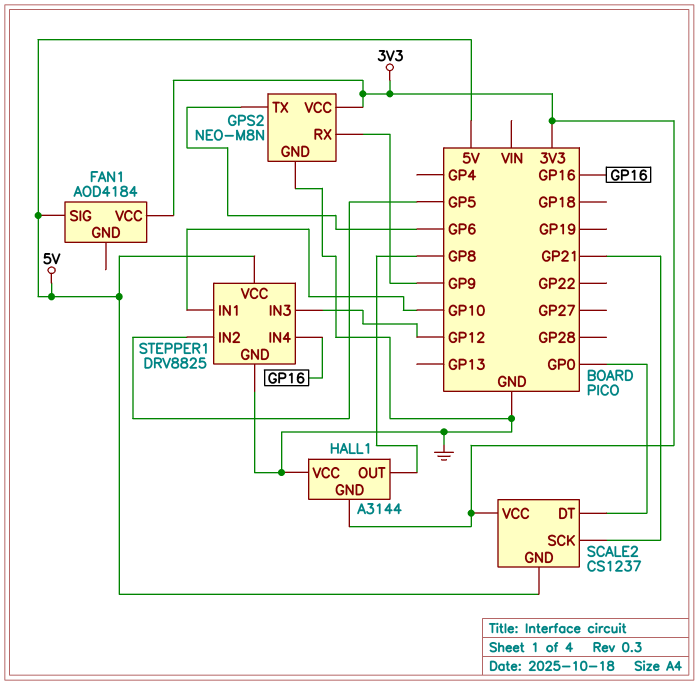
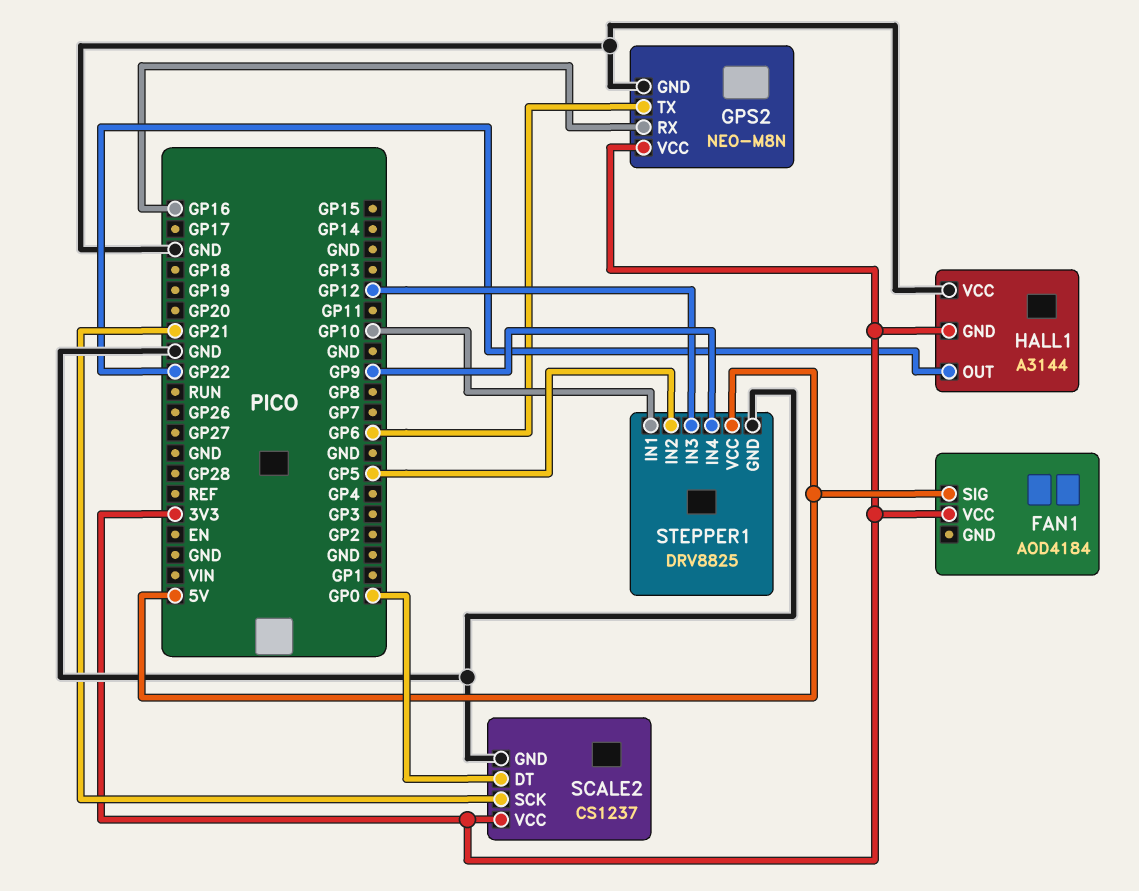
GPS2 pin RX: GP9 -> GP16
HALL1 pin OUT: GP8 -> GP22
SCALE2 pin GND: 5V -> GND
STEPPER1 pin IN4: GP16 -> GP9

